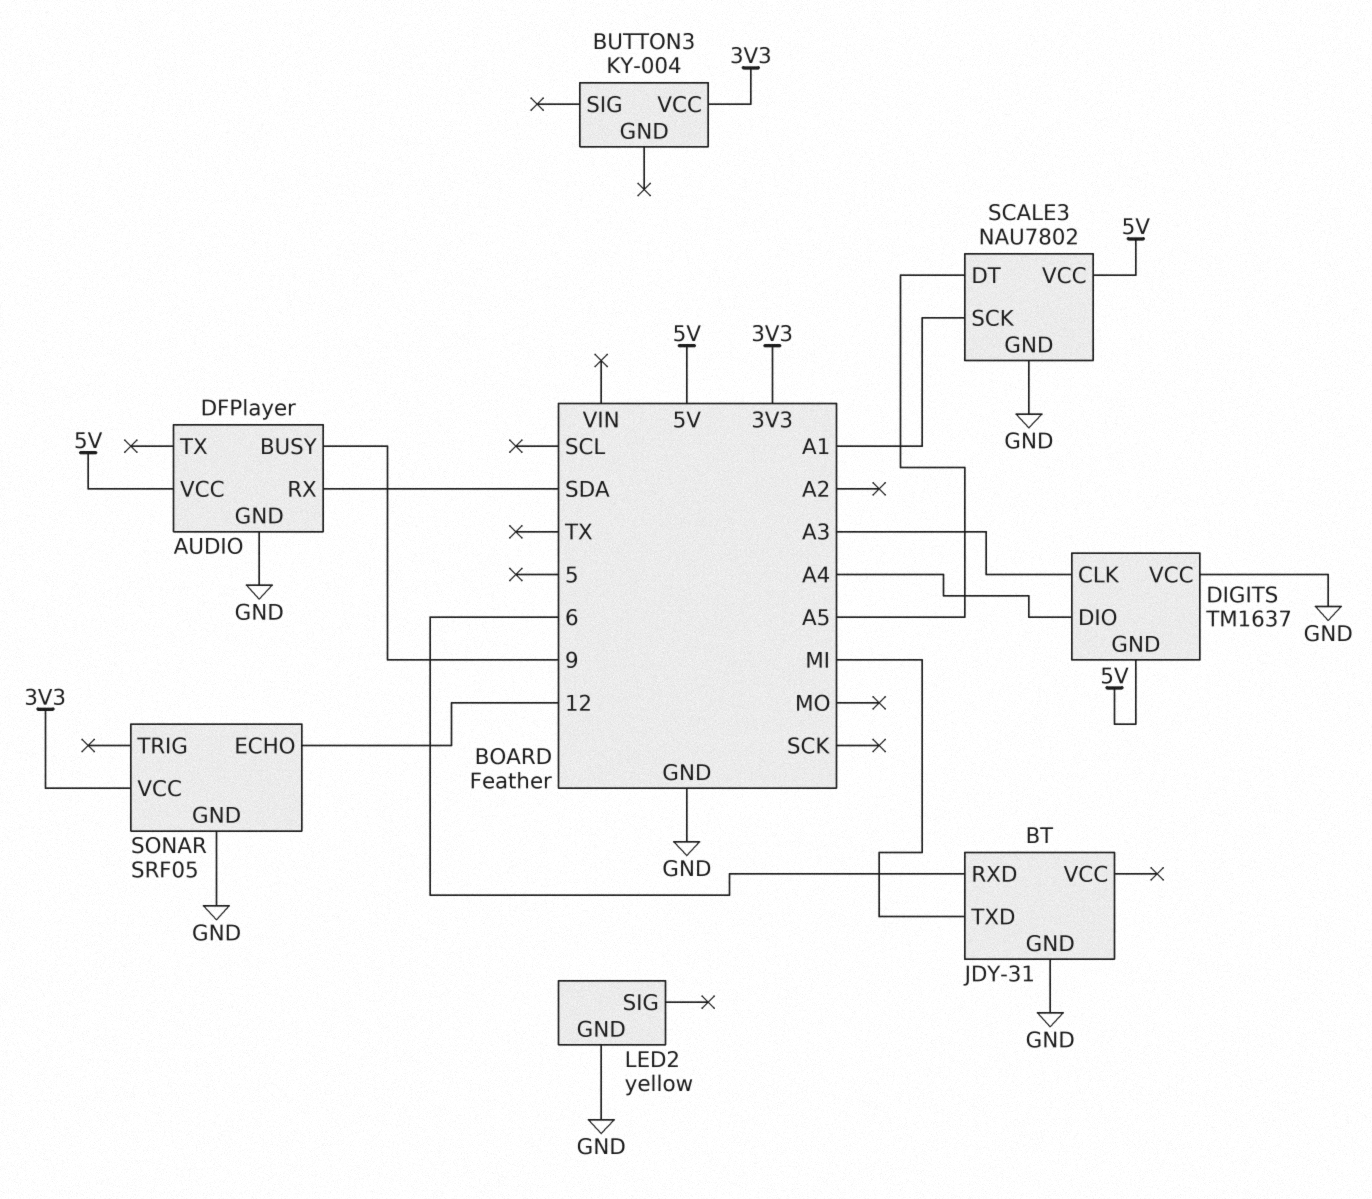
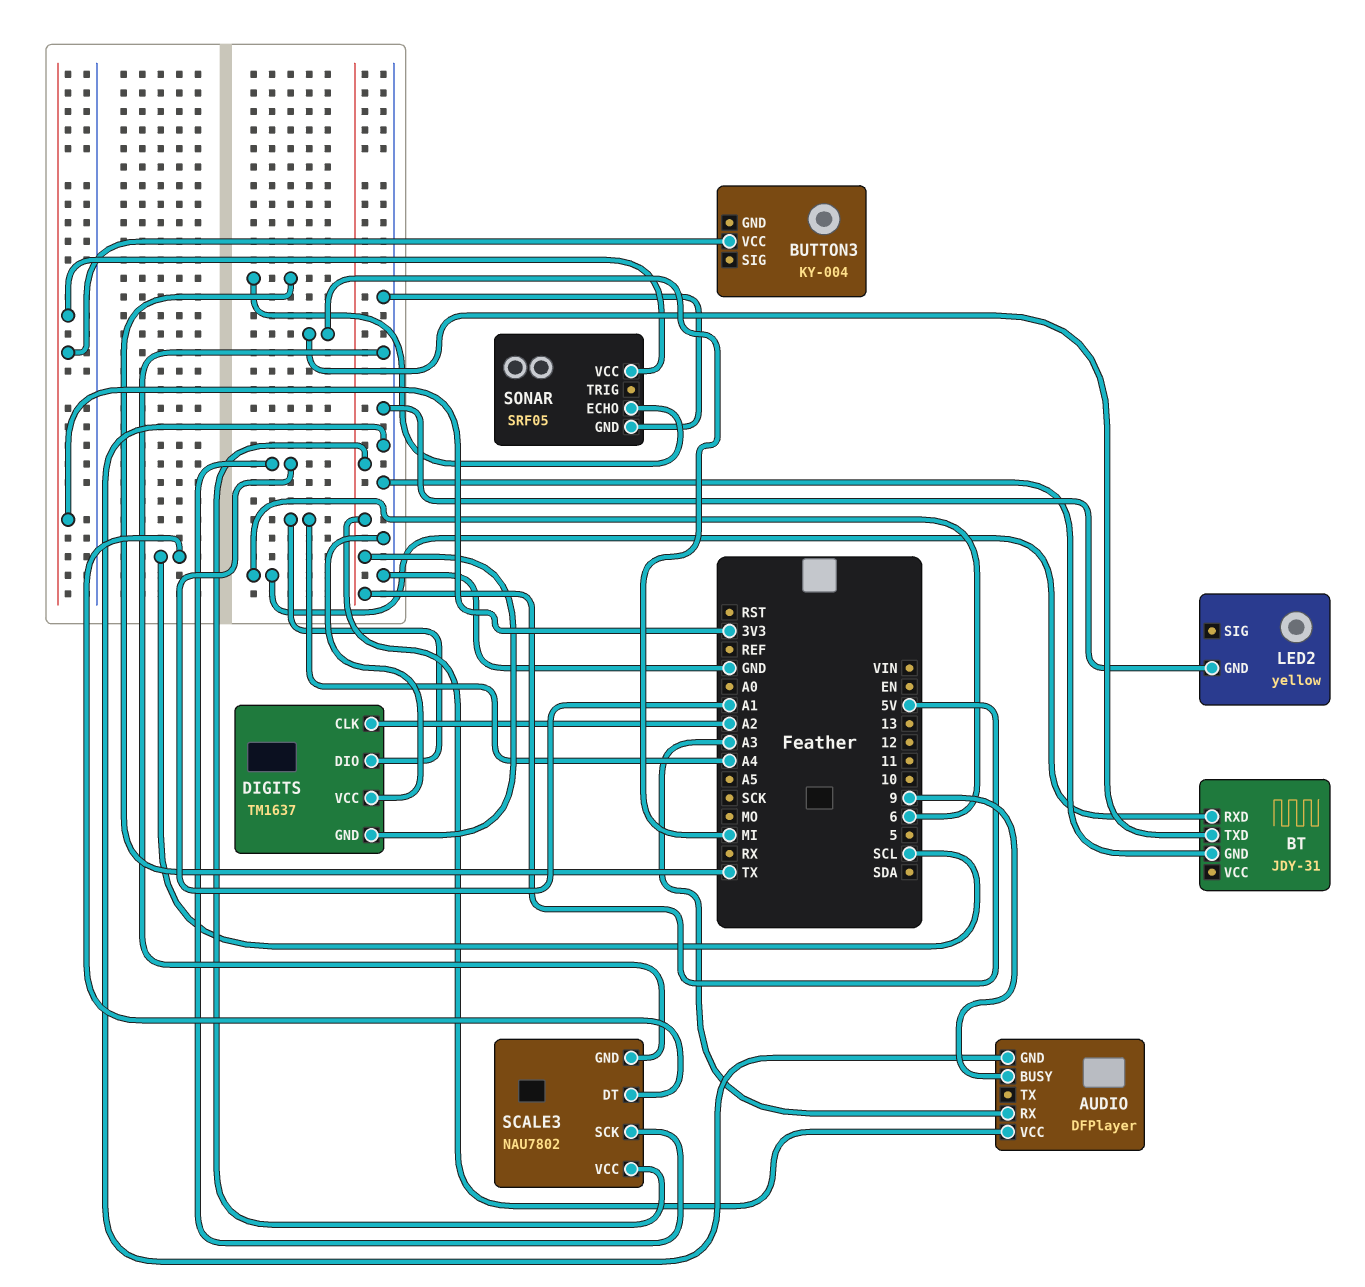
AUDIO pin RX: SDA -> A3
DIGITS pin CLK: A3 -> A2
SCALE3 pin DT: A5 -> SCL
SONAR pin ECHO: 12 -> TX

